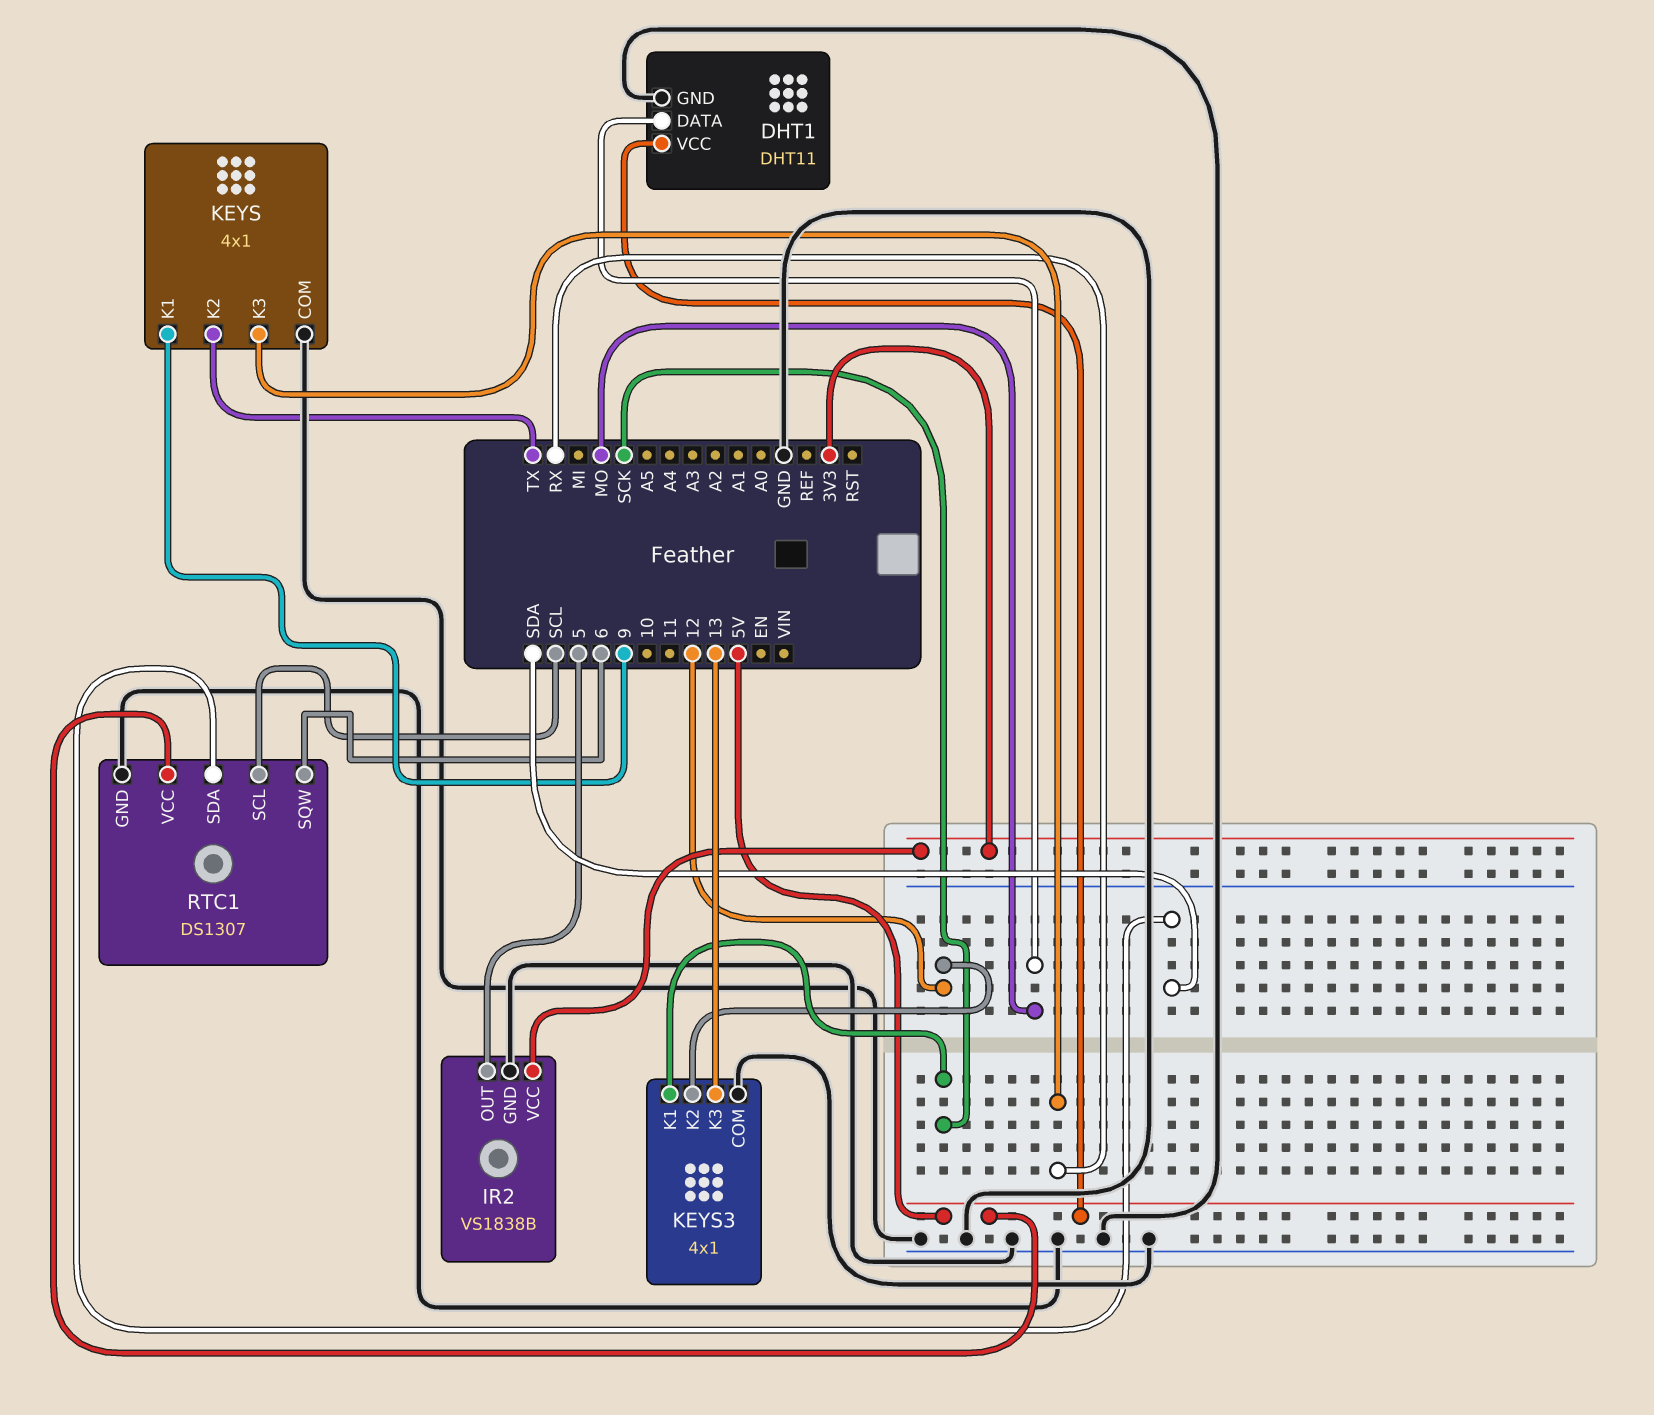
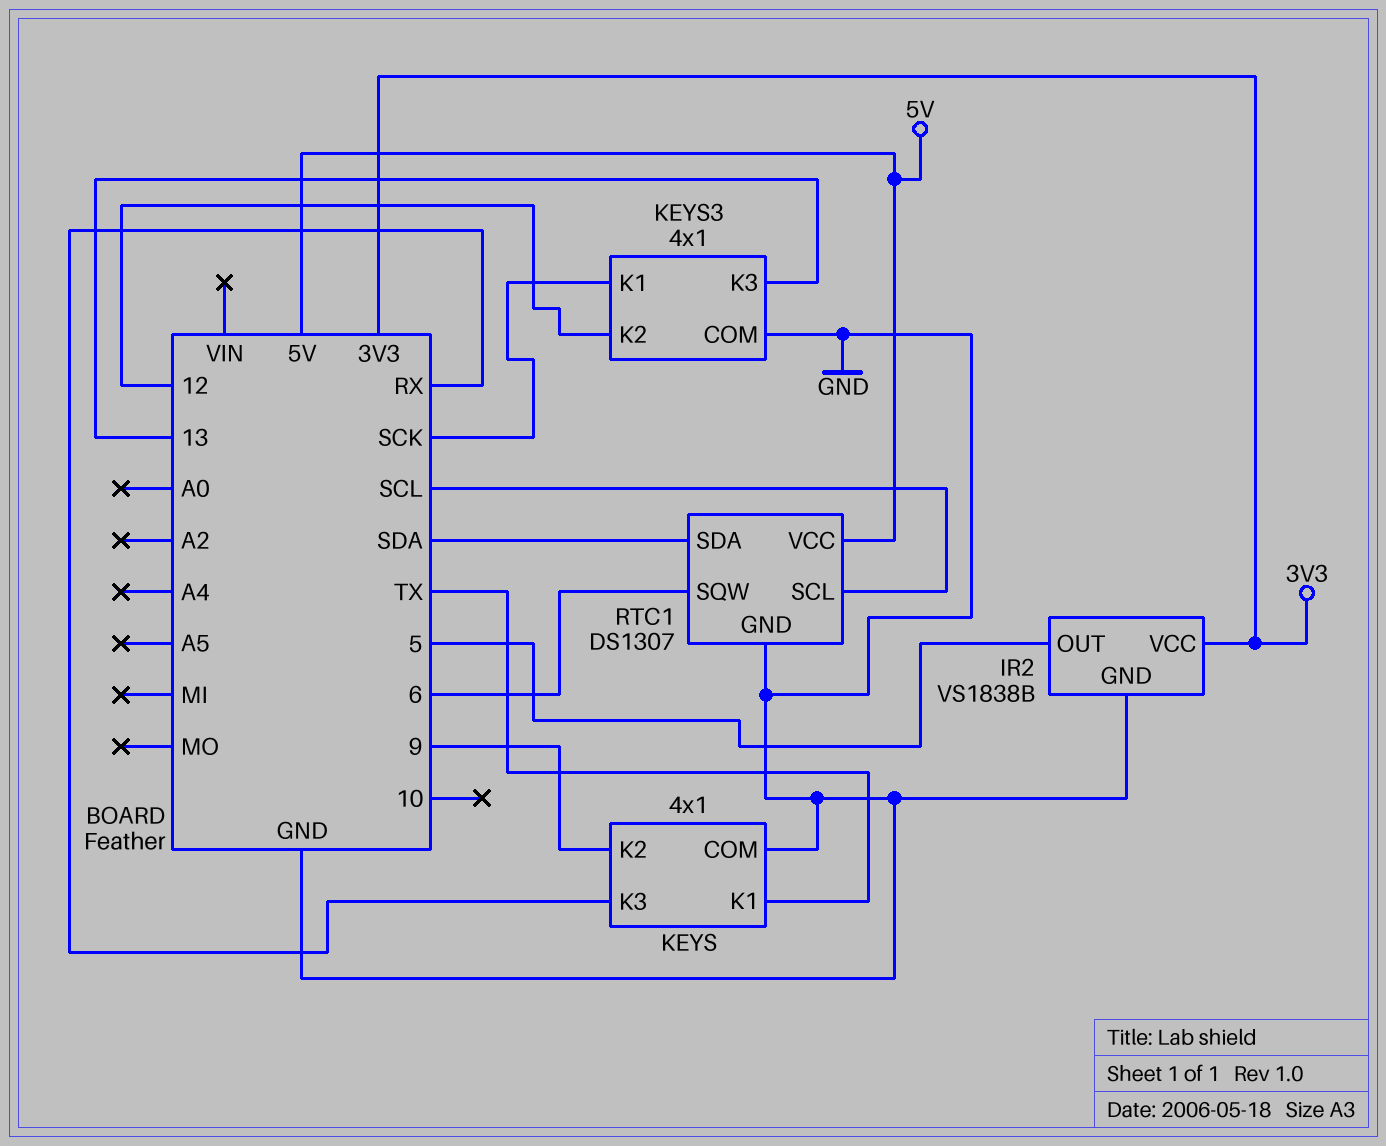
DHT1: DHT11 -> none
DHT1 pin DATA: MO -> none
DHT1 pin GND: GND -> none
DHT1 pin VCC: 5V -> none
KEYS pin K1: 9 -> TX
KEYS pin K2: TX -> 9

